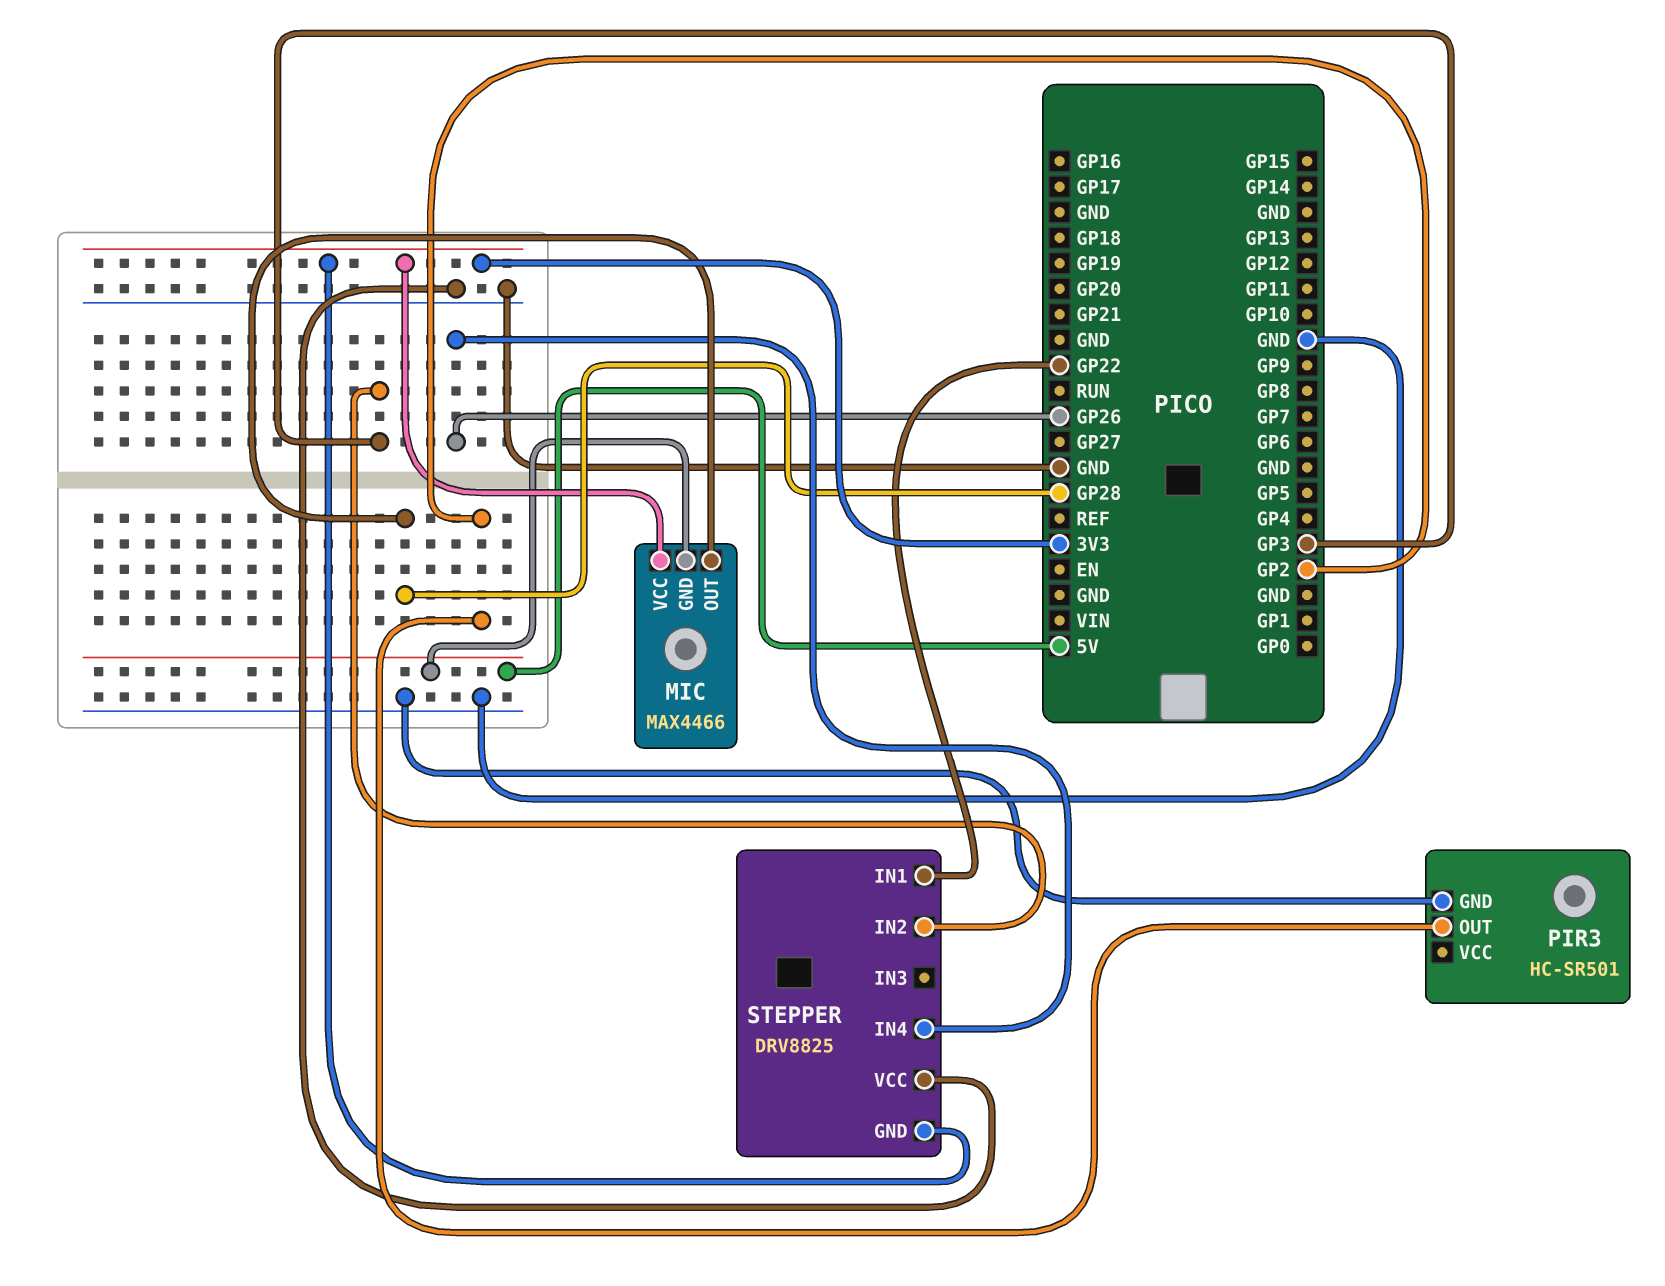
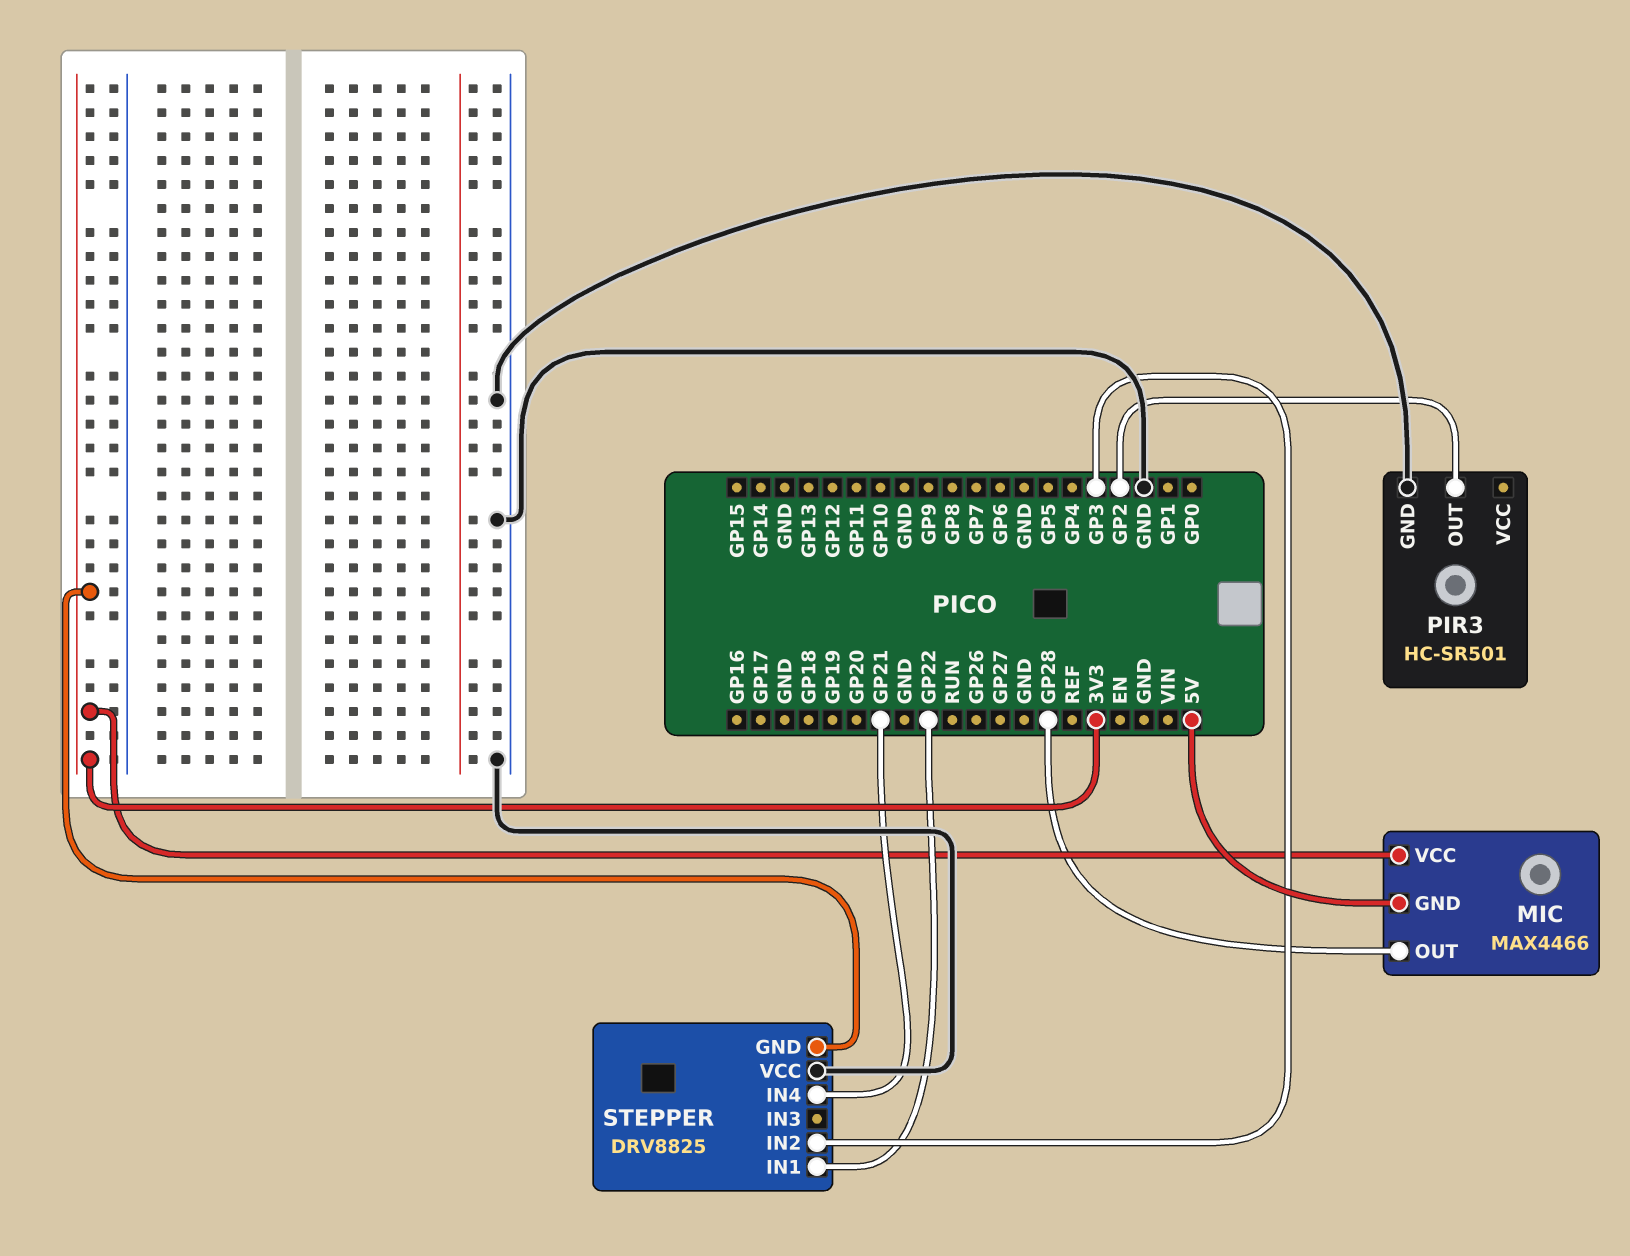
STEPPER pin IN4: GP26 -> GP21

